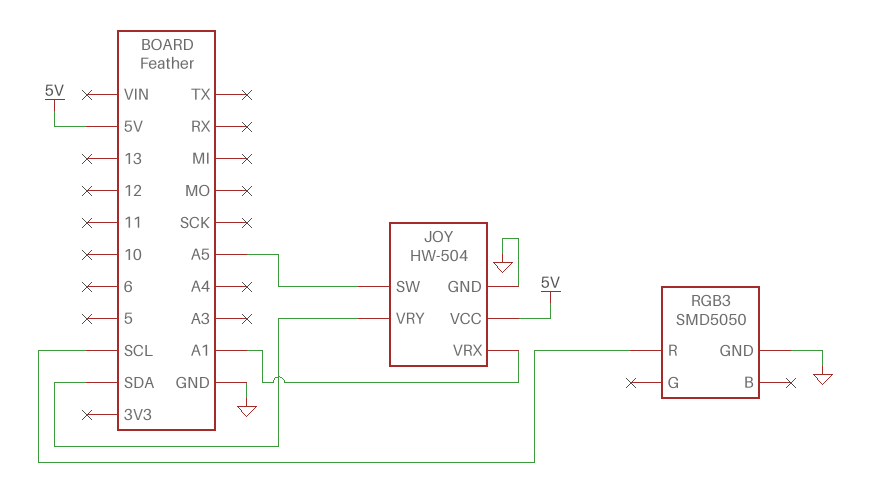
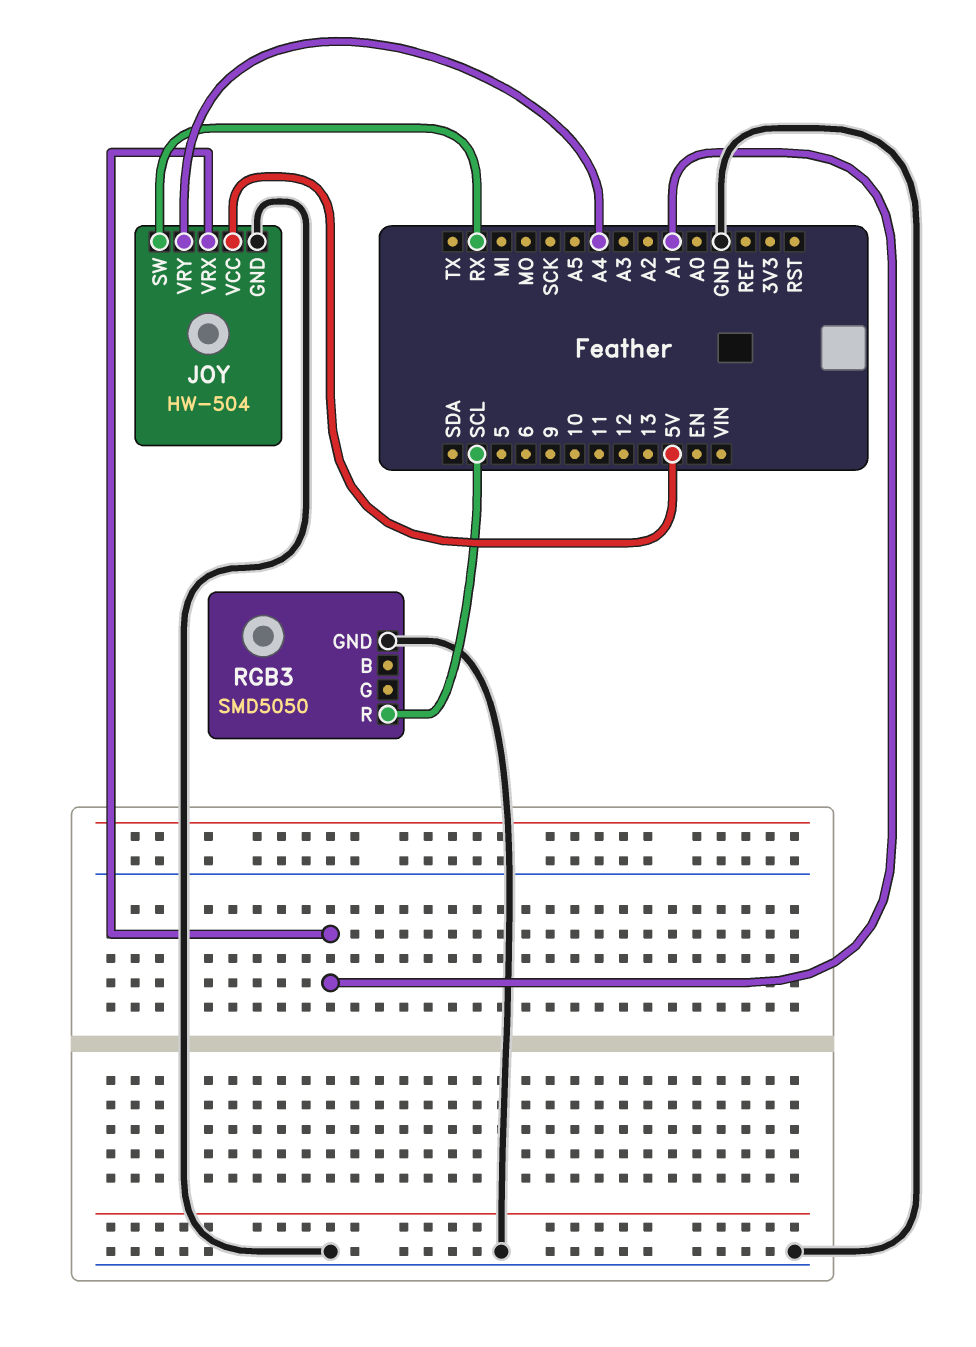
JOY pin SW: A5 -> RX
JOY pin VRY: SDA -> A4

